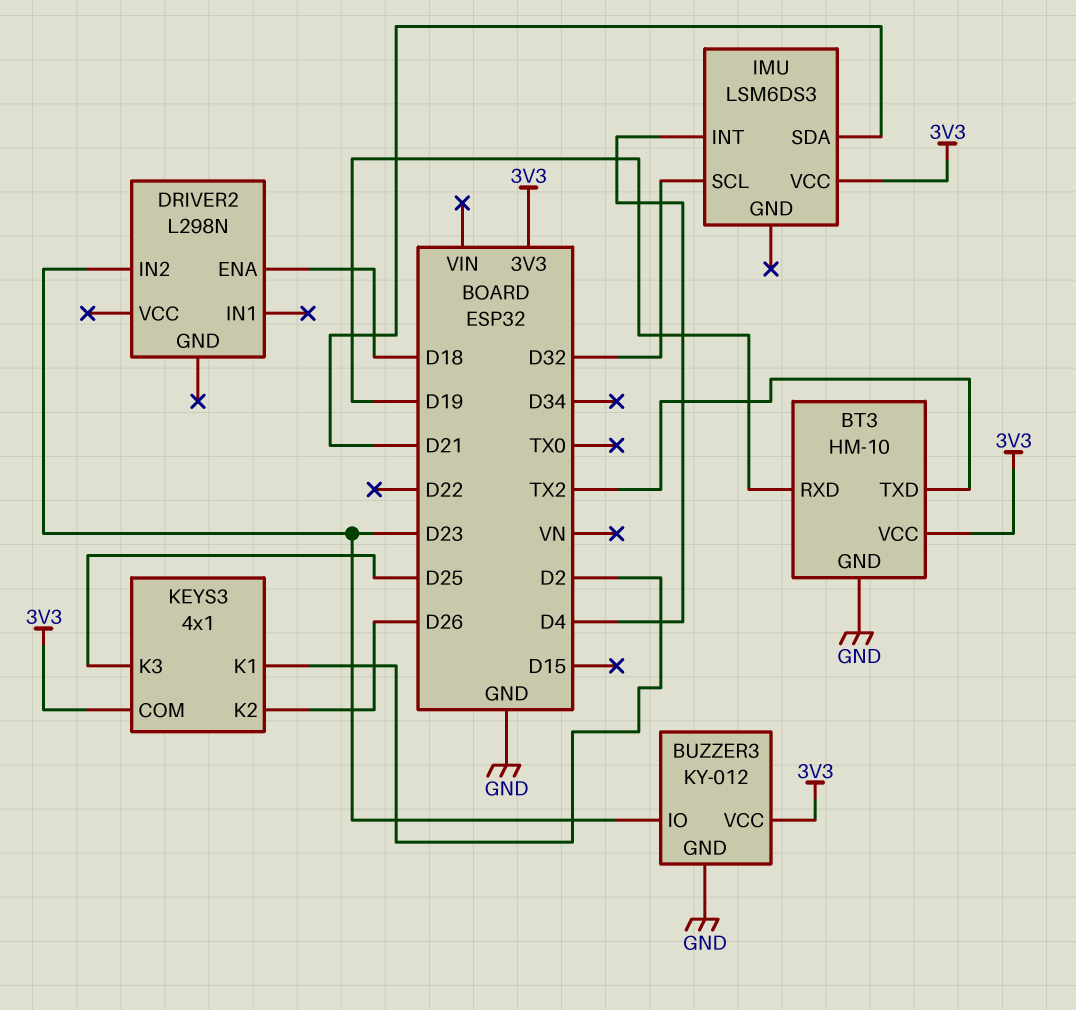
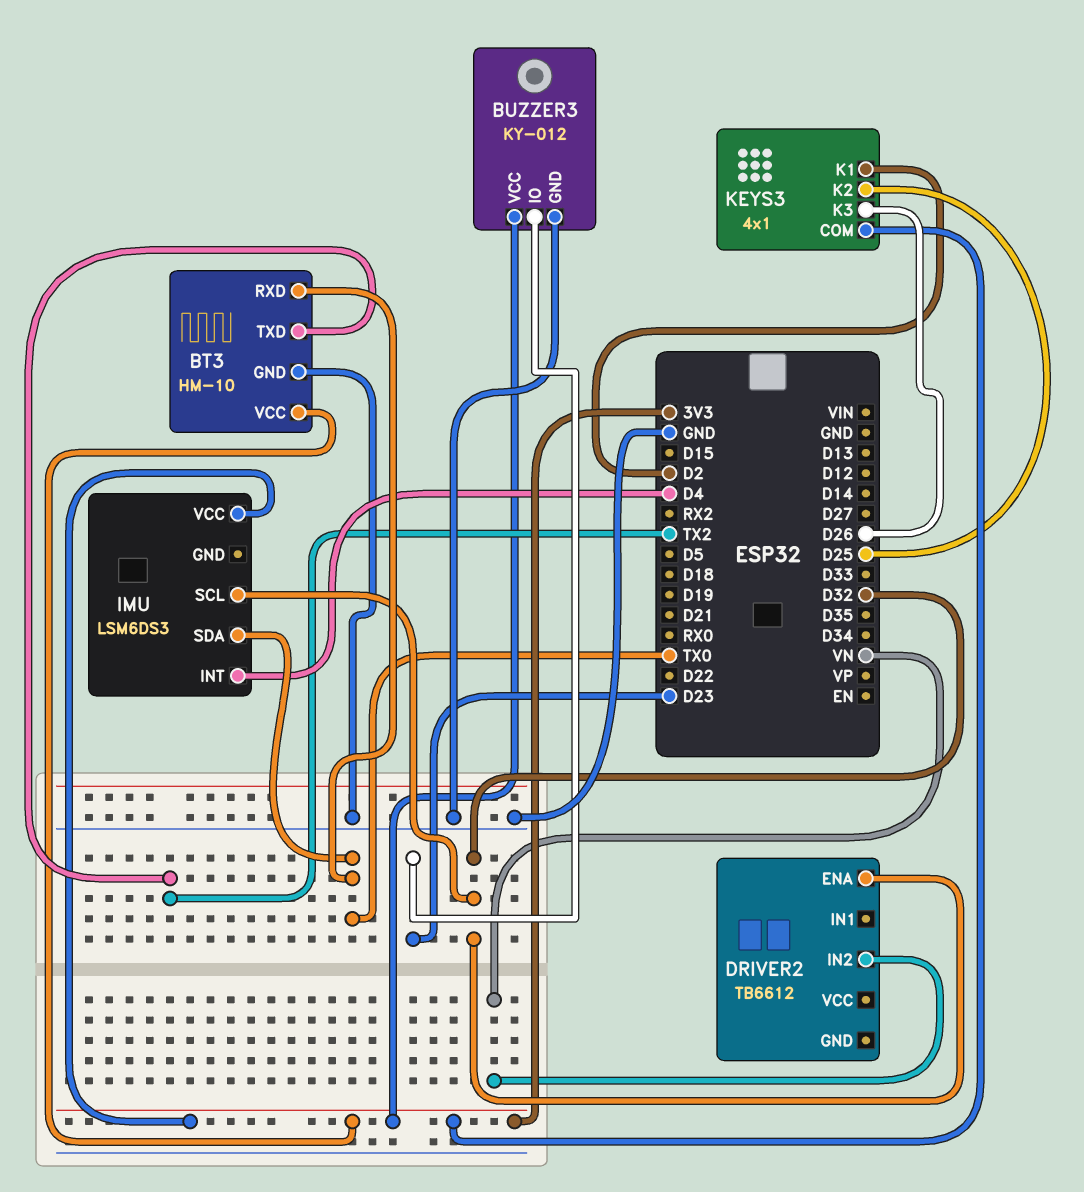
BT3 pin RXD: D19 -> TX0
DRIVER2: L298N -> TB6612
DRIVER2 pin ENA: D18 -> D32
DRIVER2 pin IN2: D23 -> VN
IMU pin SDA: D21 -> TX0
KEYS3 pin K2: D26 -> D25
KEYS3 pin K3: D25 -> D26

